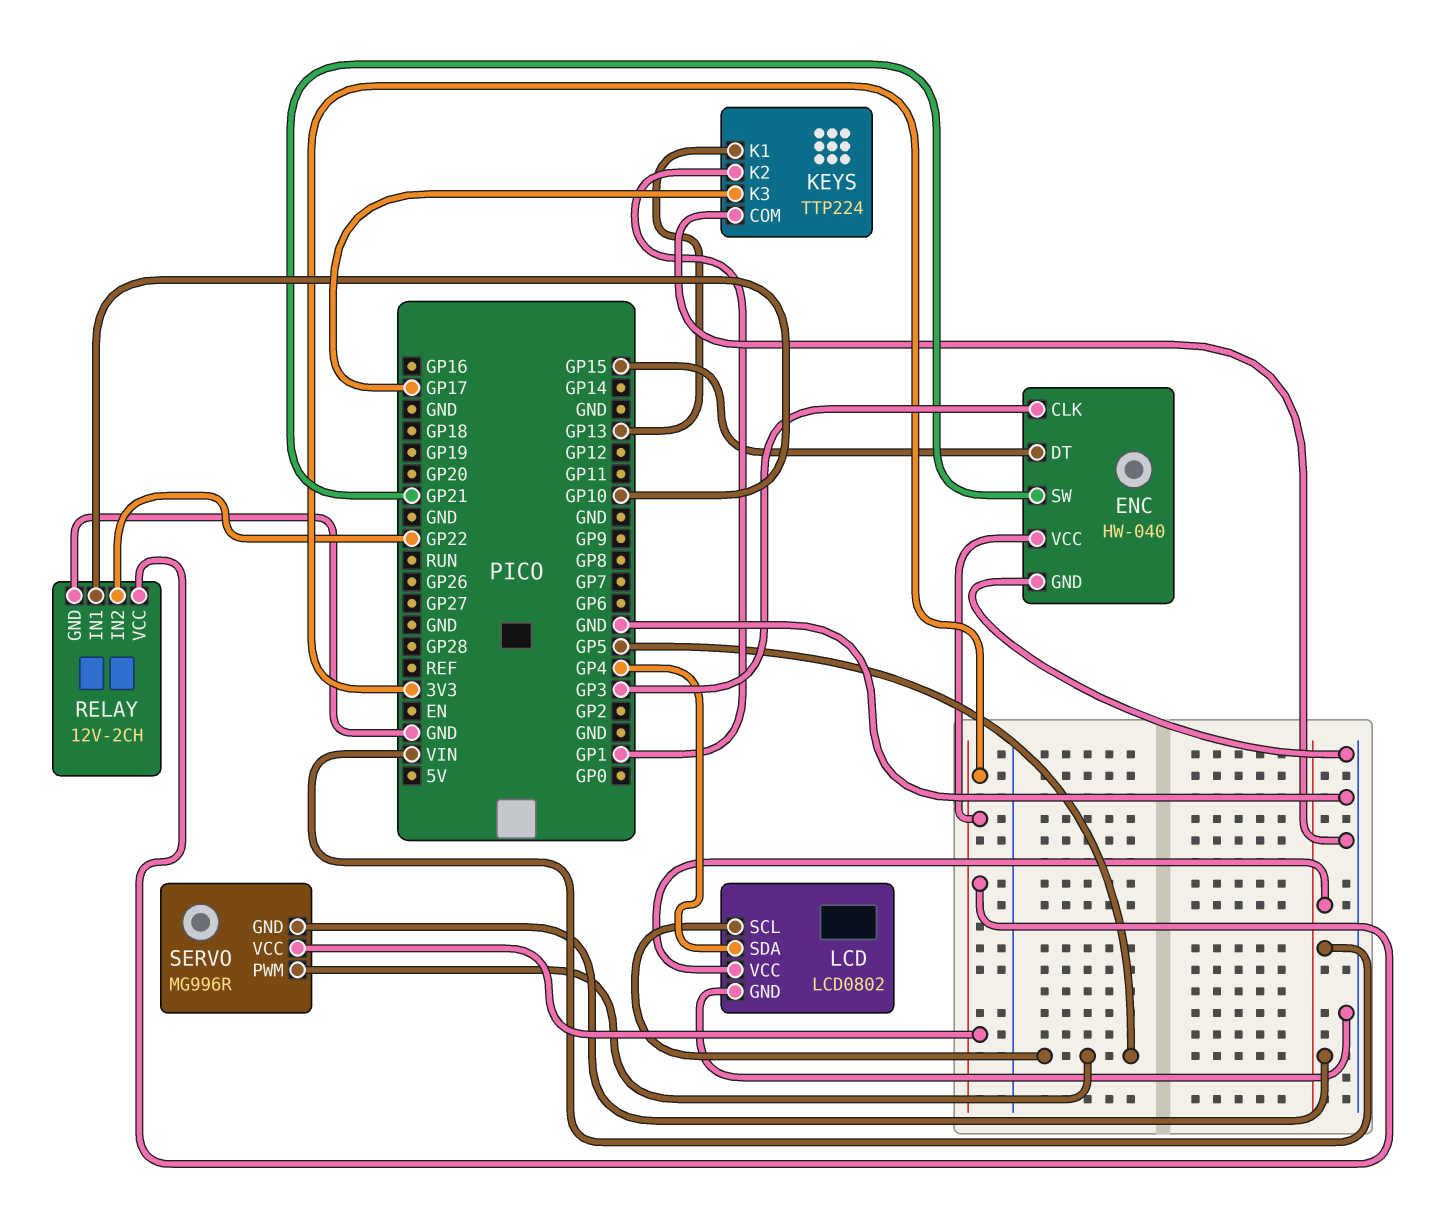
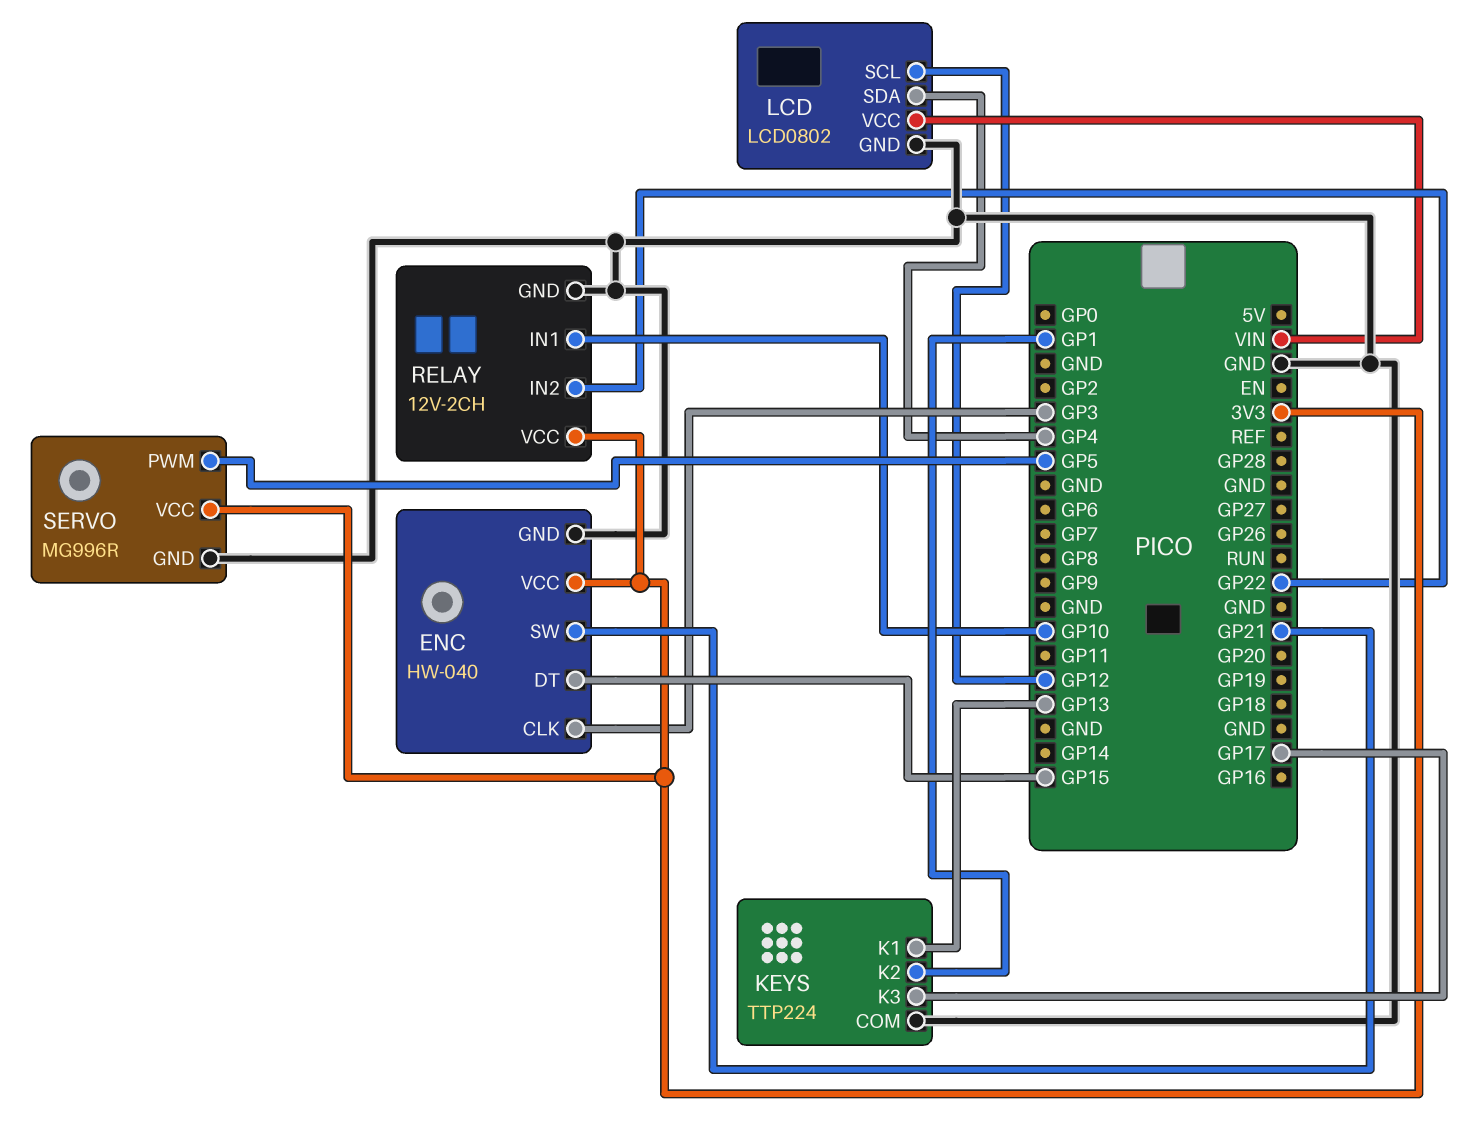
LCD pin SCL: GP5 -> GP12
SERVO pin GND: VIN -> GND

